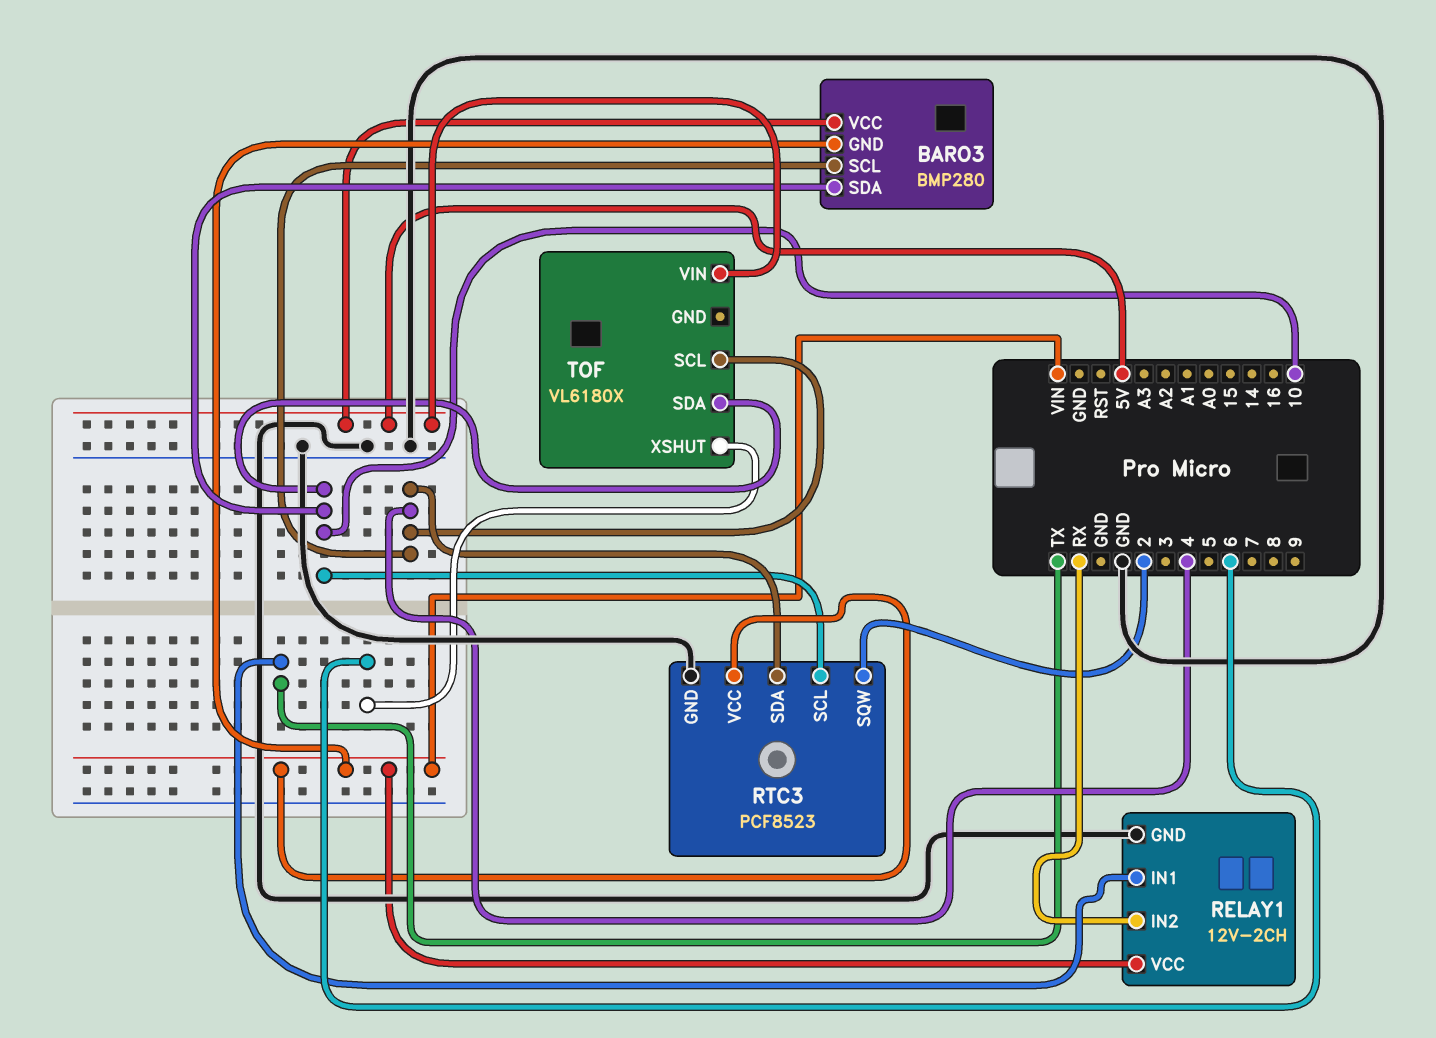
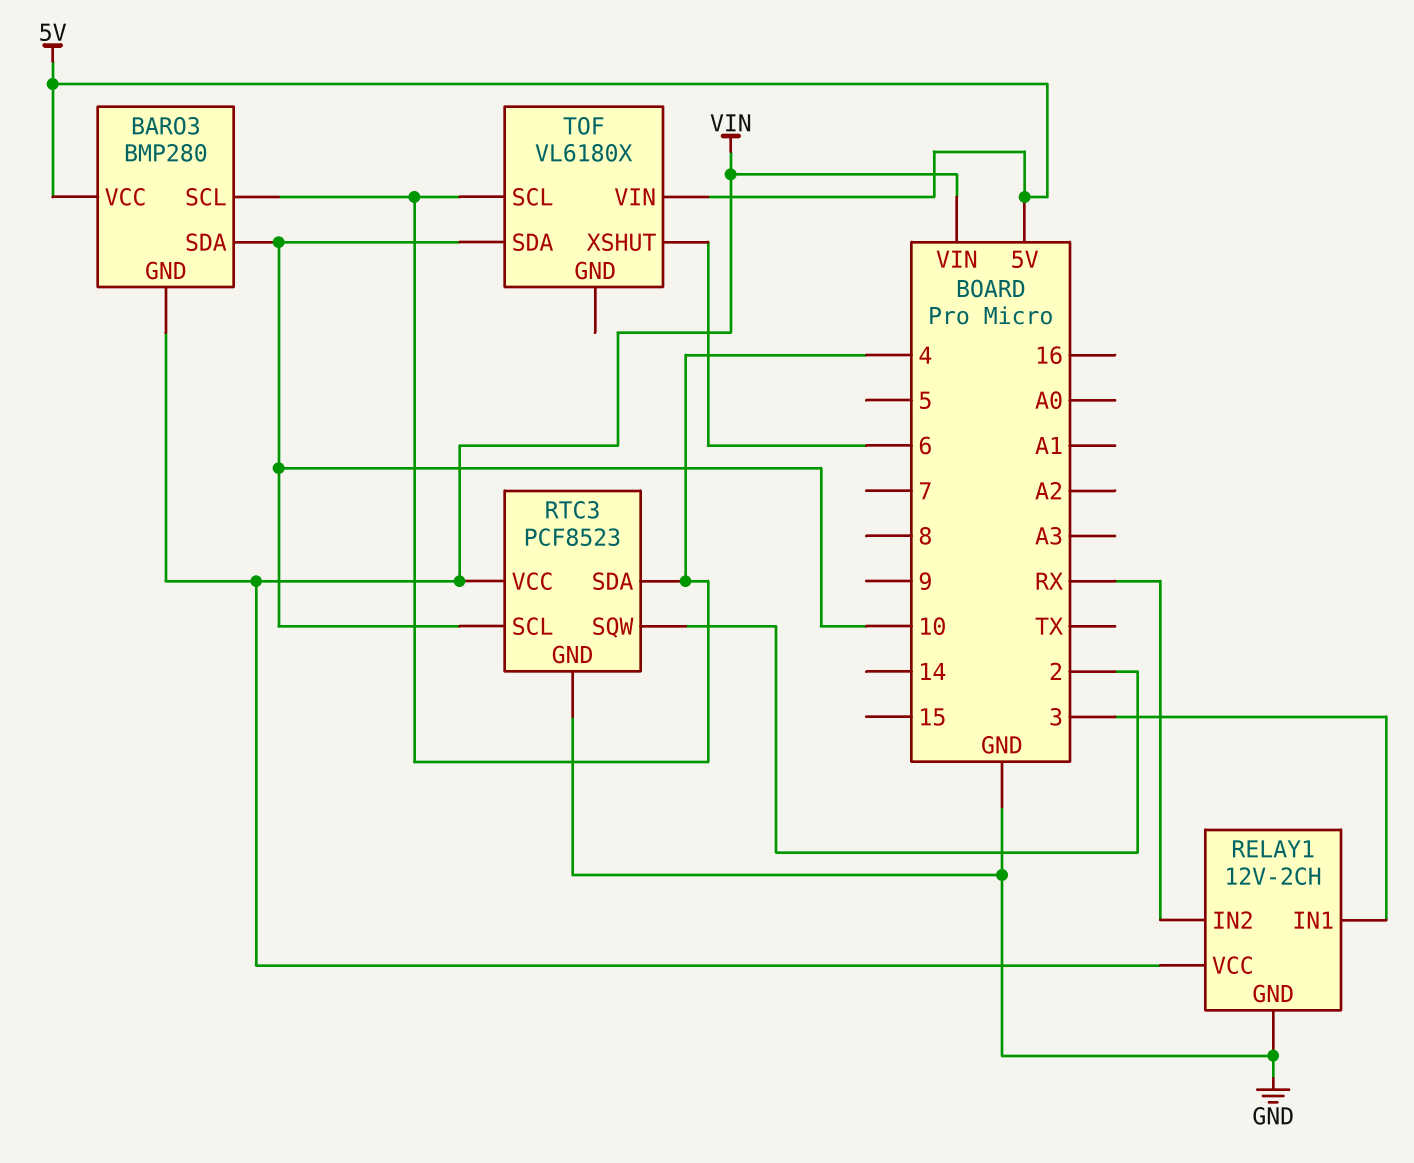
RELAY1 pin IN1: TX -> 3

